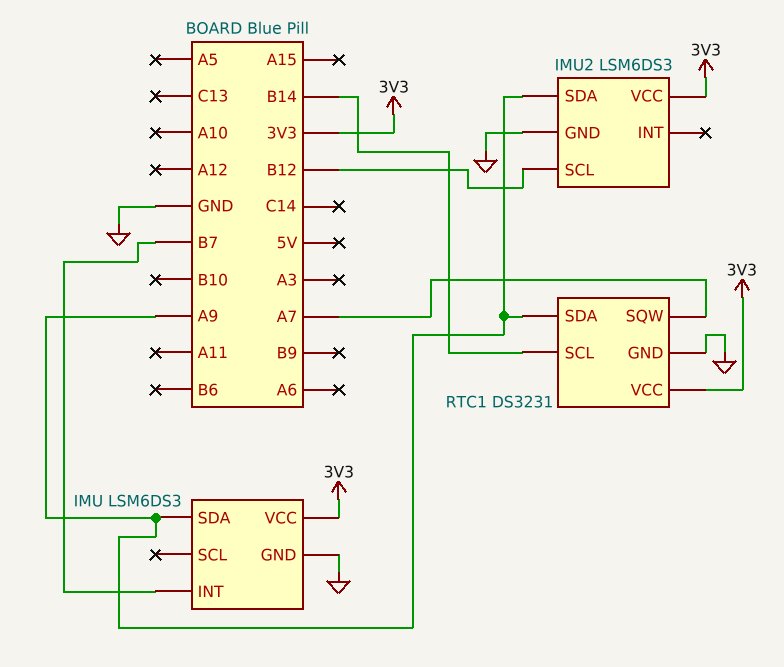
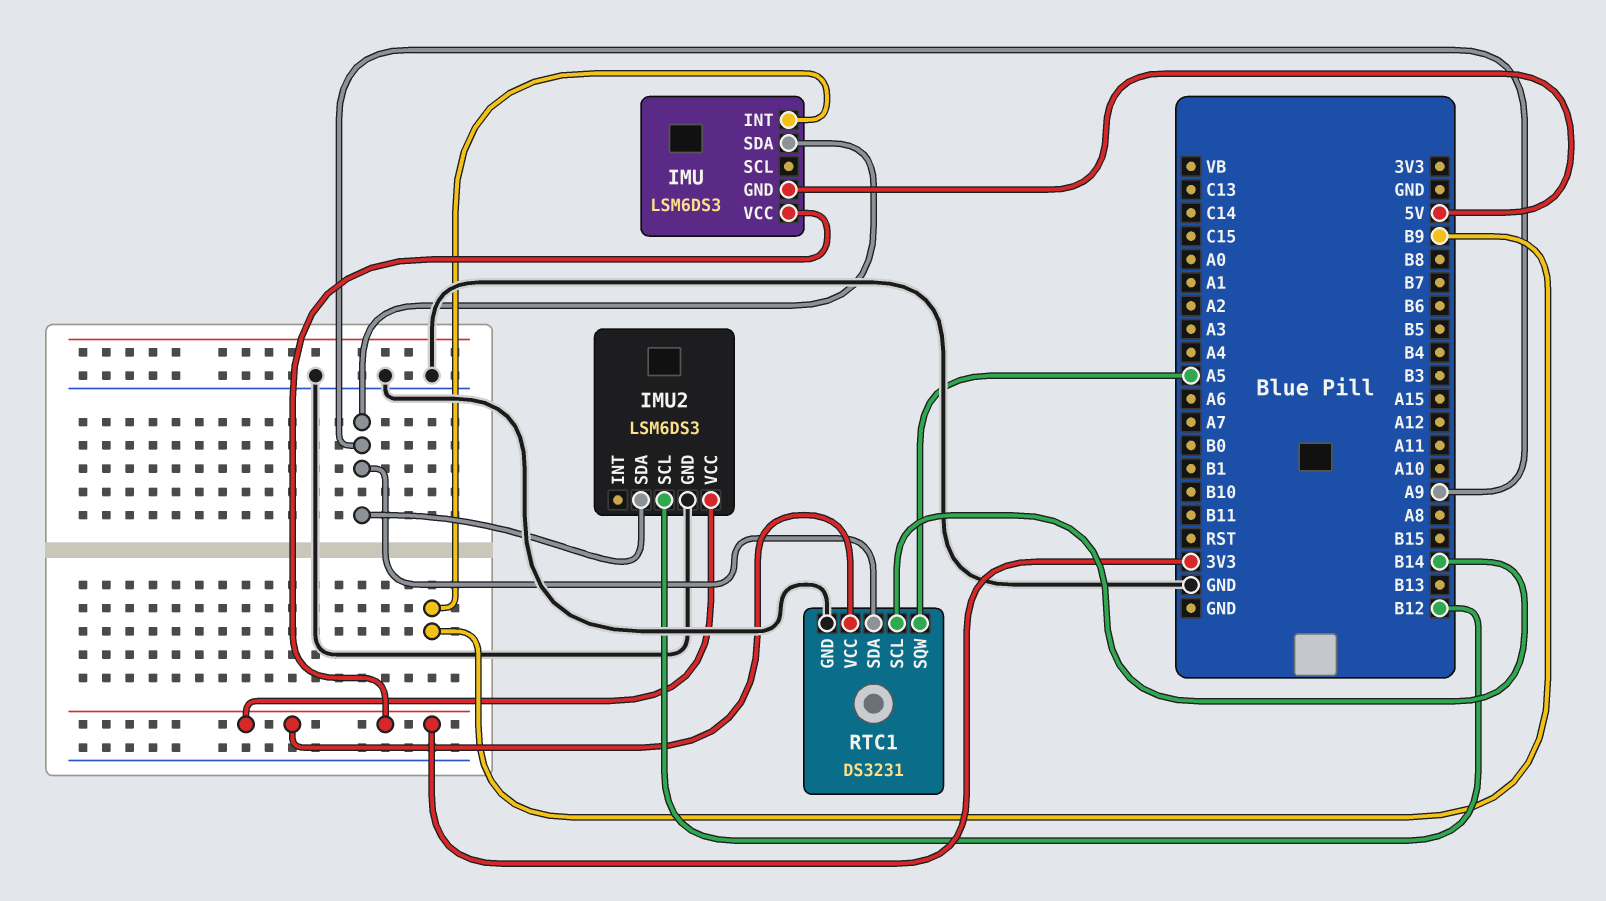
IMU pin GND: GND -> 5V
IMU pin INT: B7 -> B9
RTC1 pin SQW: A7 -> A5

